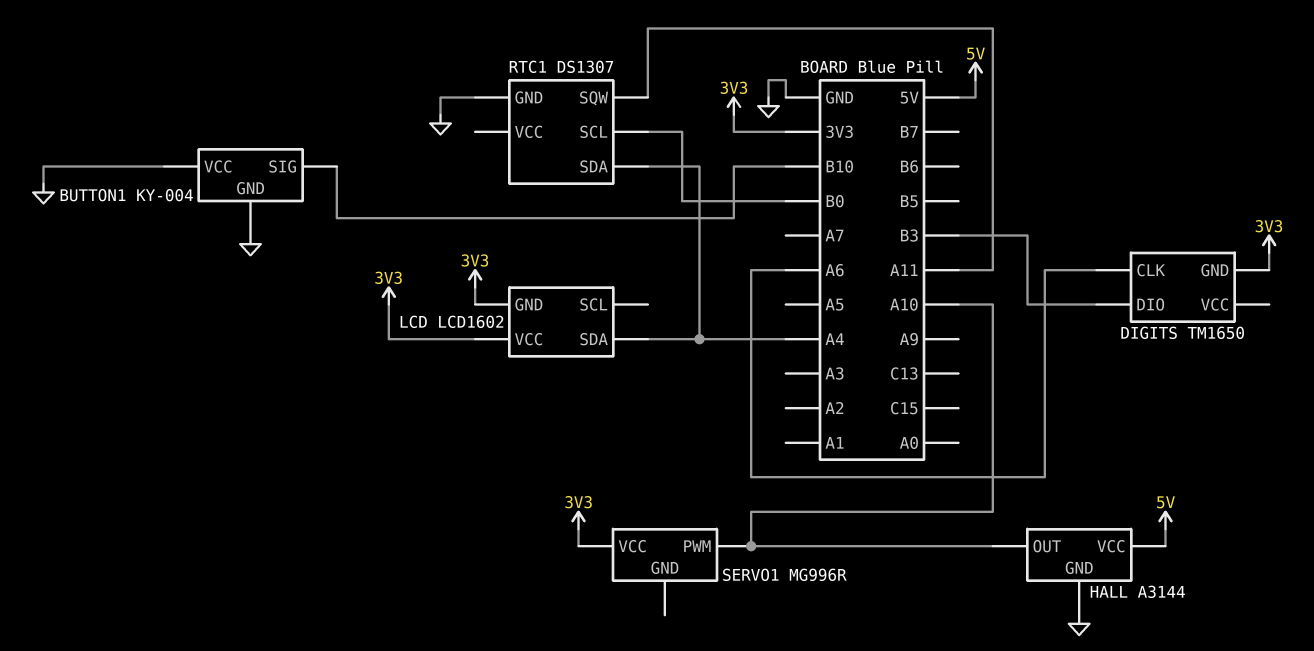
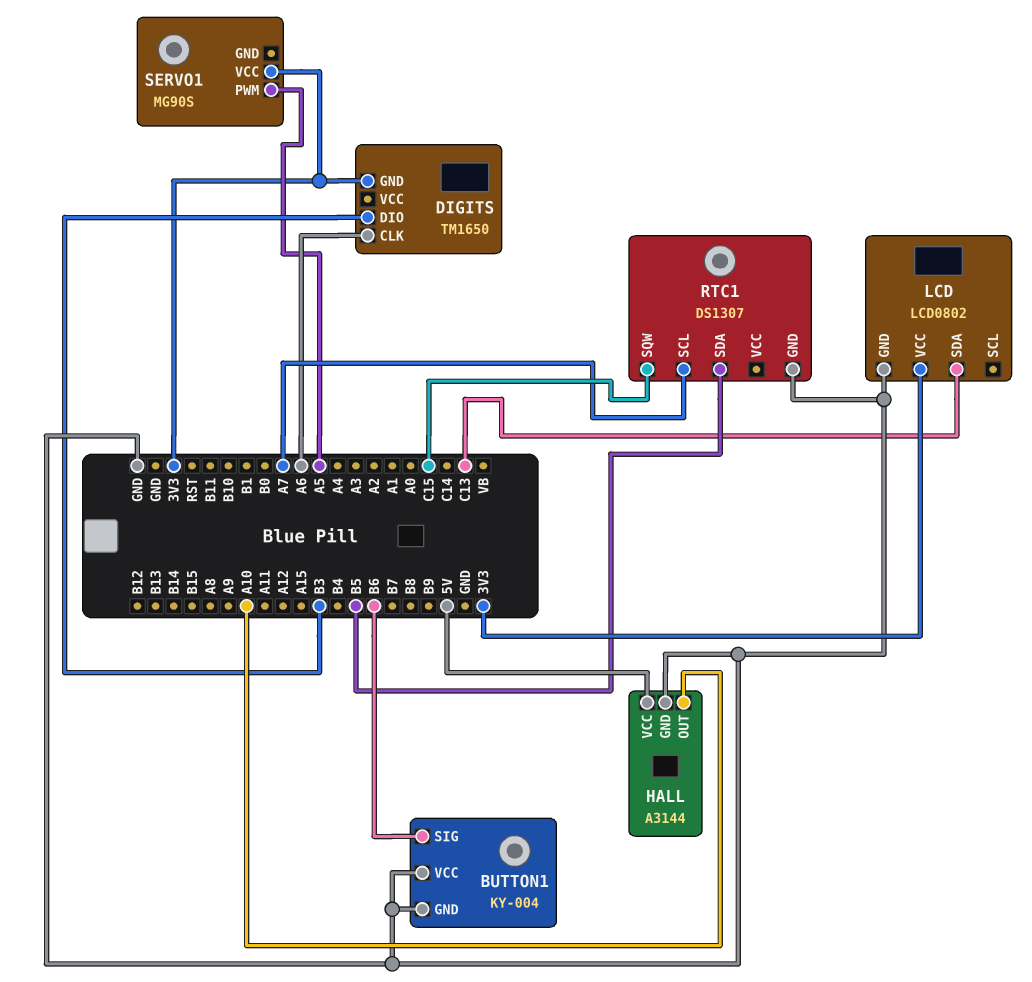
BUTTON1 pin SIG: B10 -> B6
LCD: LCD1602 -> LCD0802
LCD pin GND: 3V3 -> GND
LCD pin SDA: A4 -> C13
RTC1 pin SCL: B0 -> A7
RTC1 pin SDA: A4 -> B5
RTC1 pin SQW: A11 -> C15
SERVO1: MG996R -> MG90S
SERVO1 pin PWM: A10 -> A5

